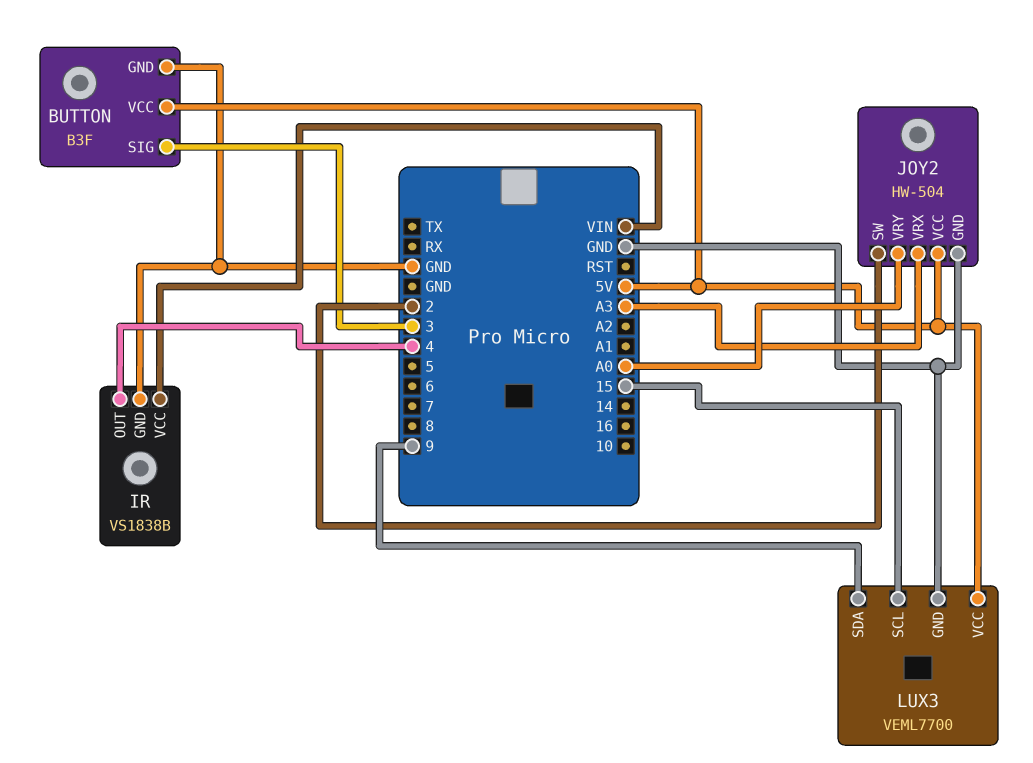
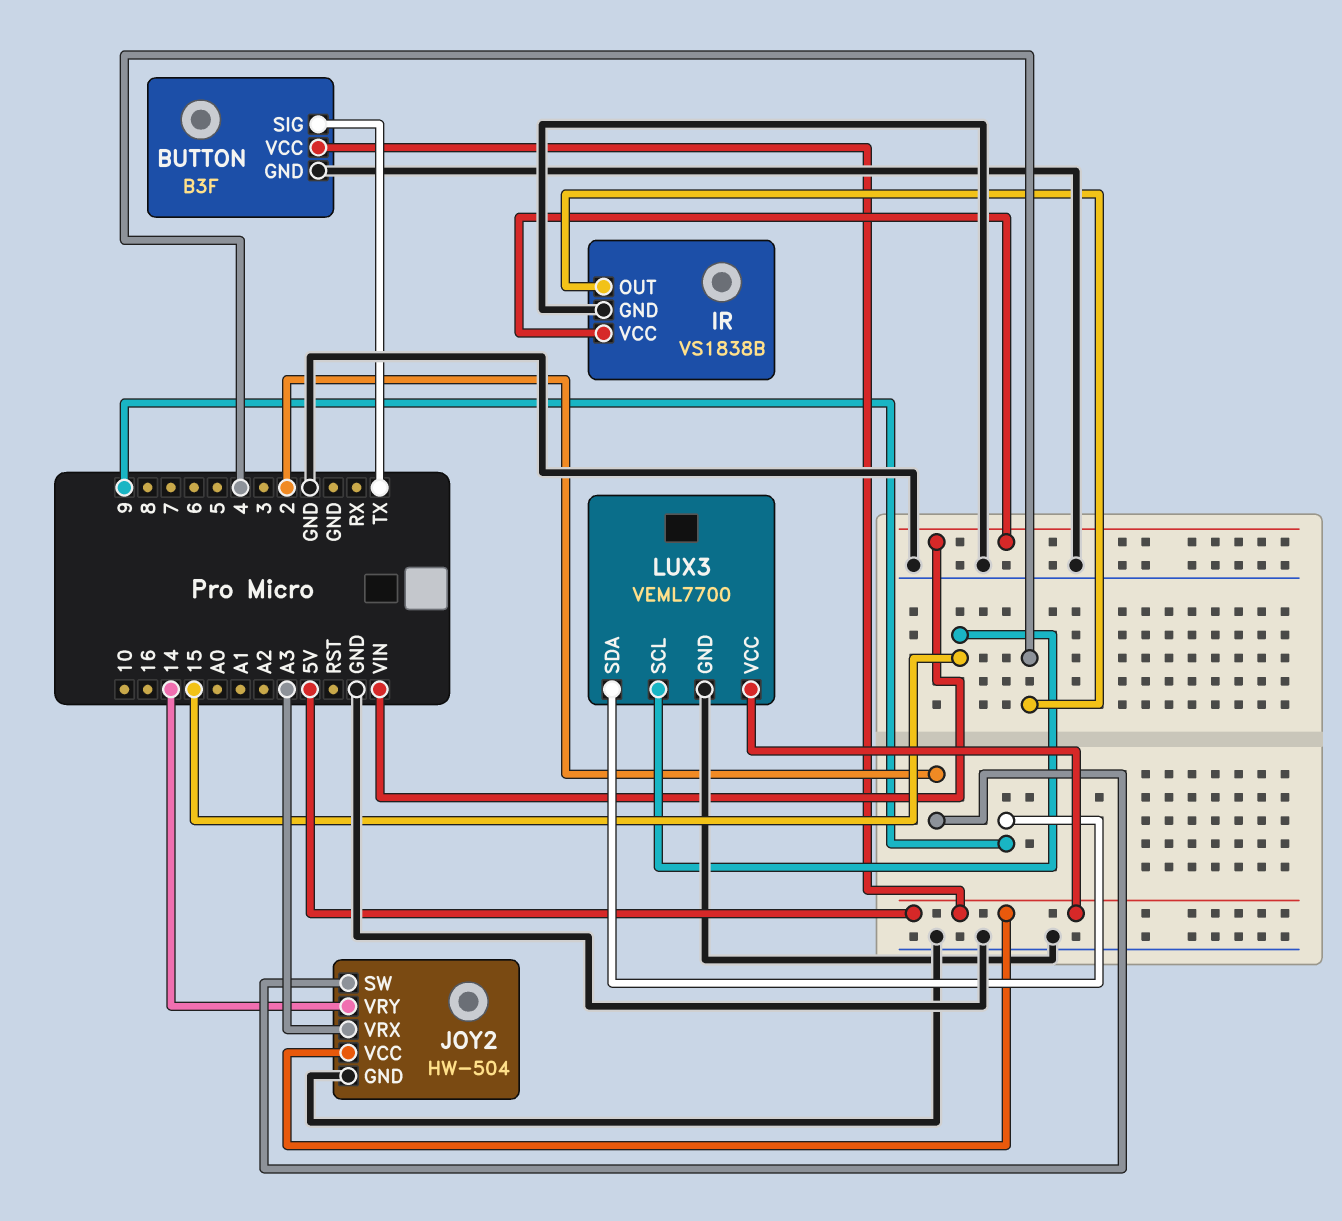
BUTTON pin SIG: 3 -> TX
JOY2 pin VRY: A0 -> 14

